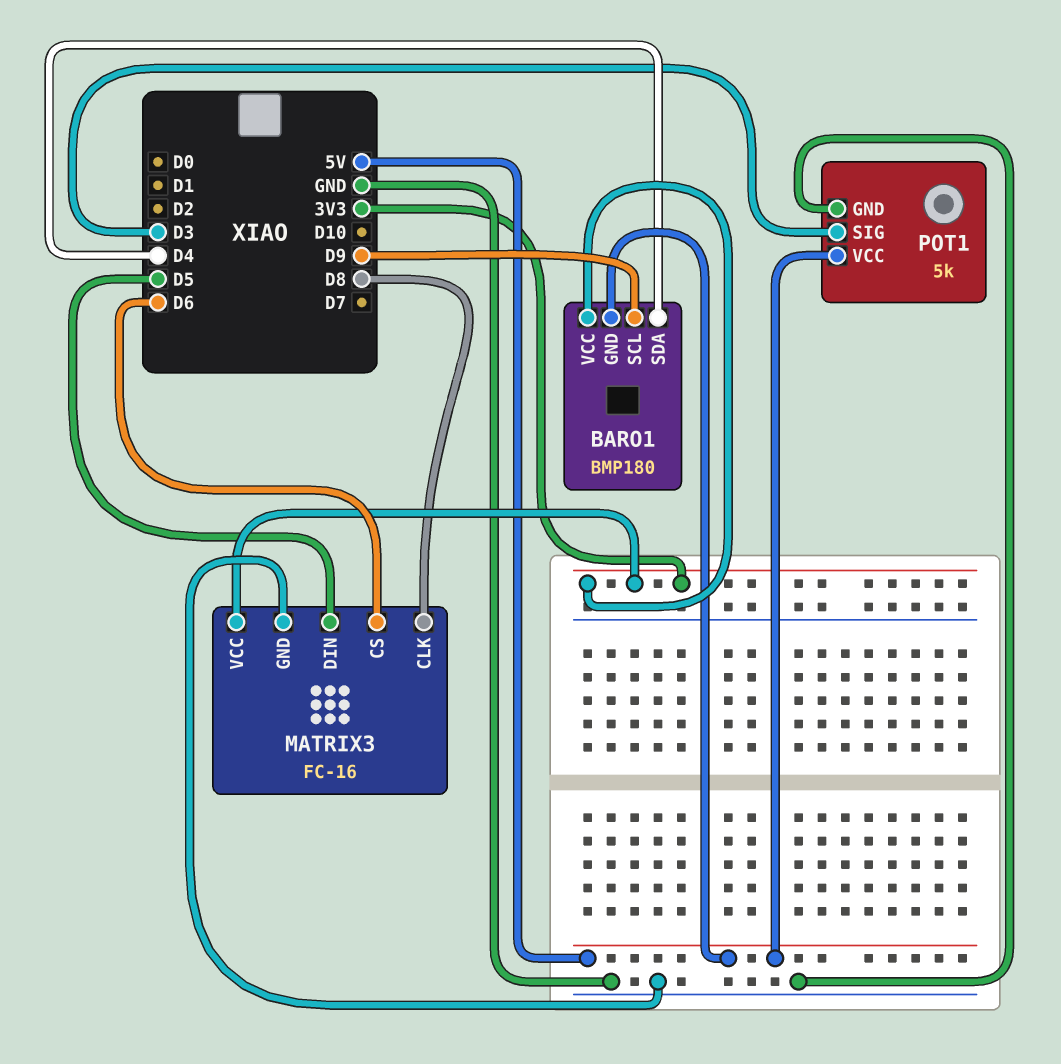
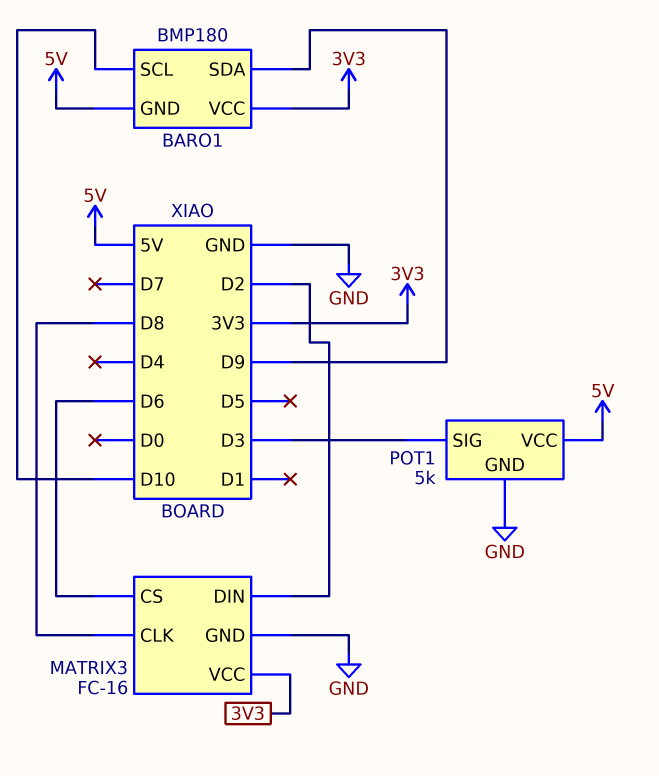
BARO1 pin SCL: D9 -> D10
BARO1 pin SDA: D4 -> D9
MATRIX3 pin DIN: D5 -> D2

